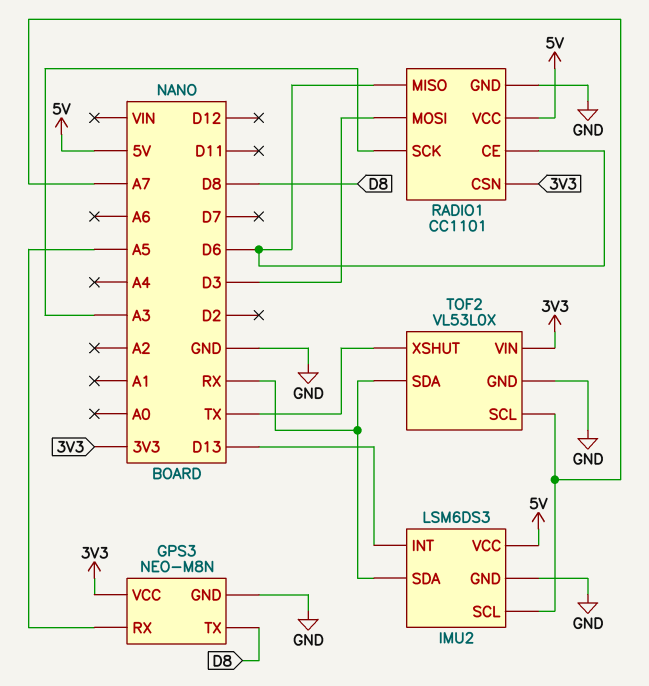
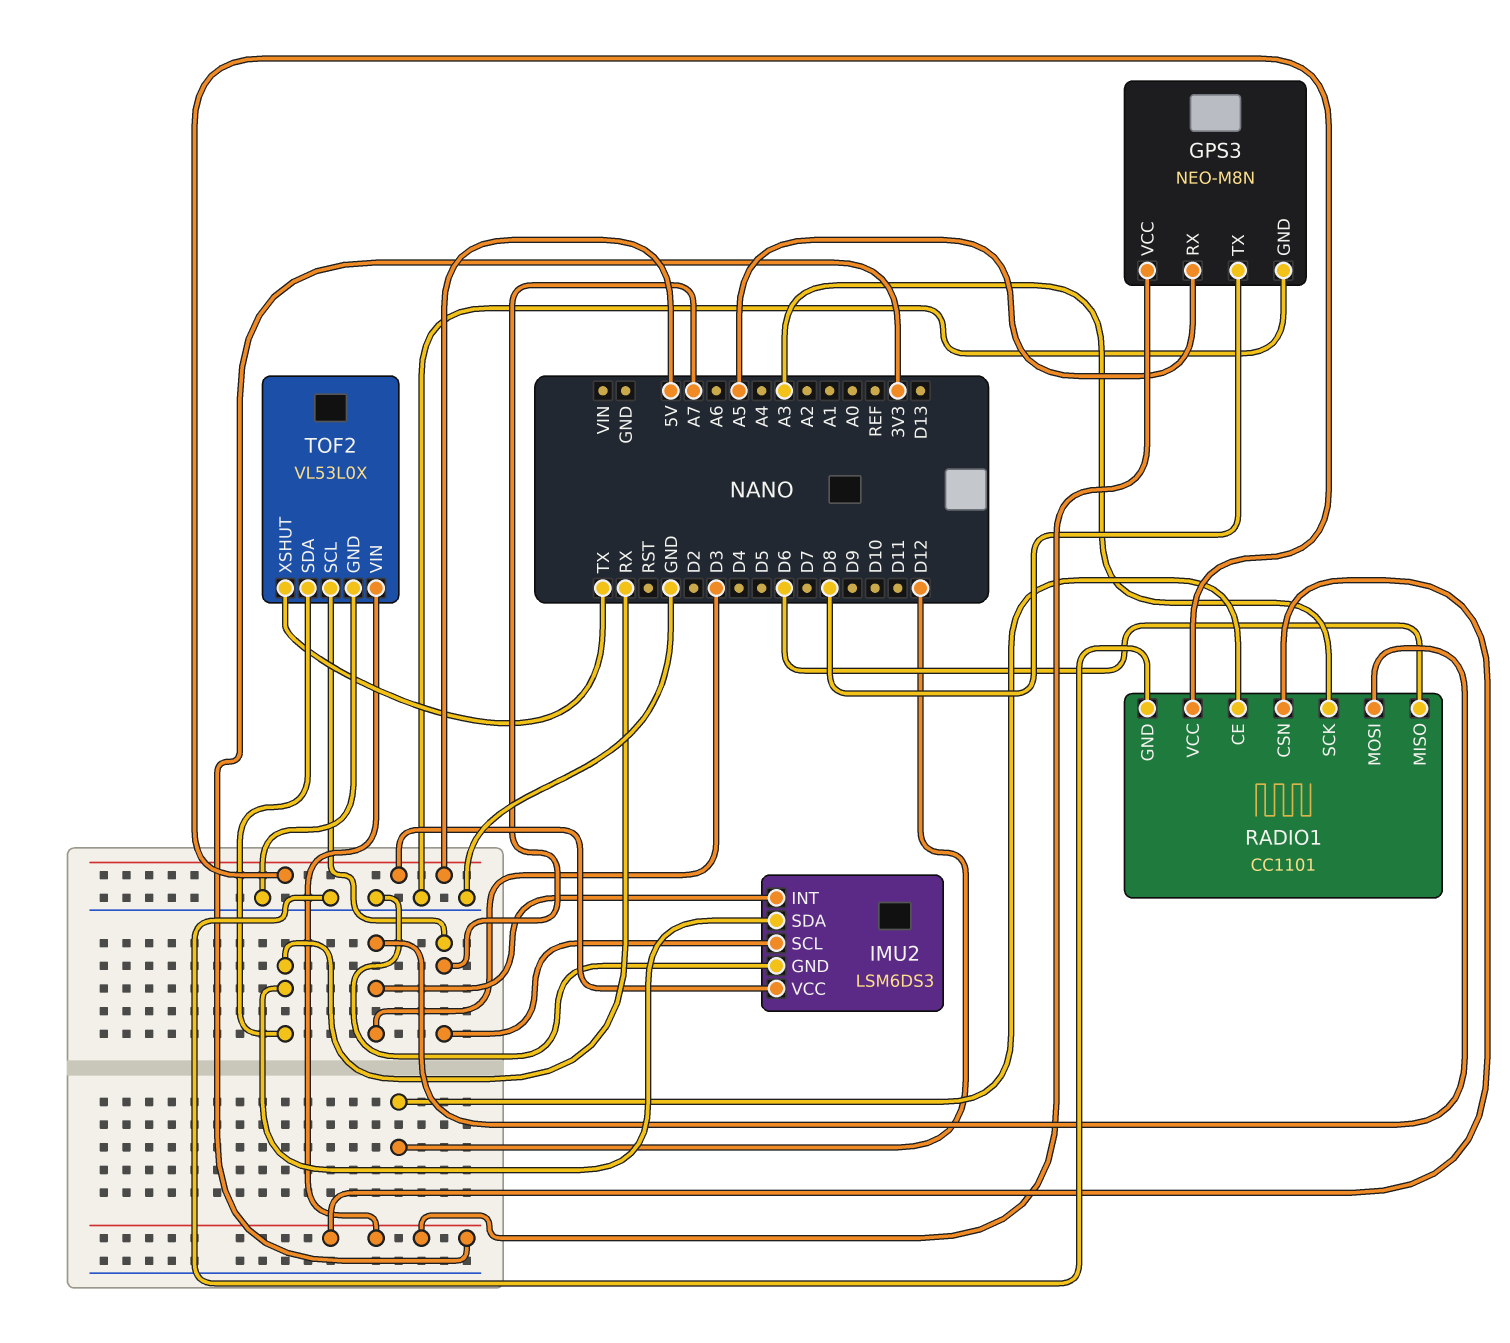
IMU2 pin INT: D13 -> D3
RADIO1 pin CE: D6 -> D12

